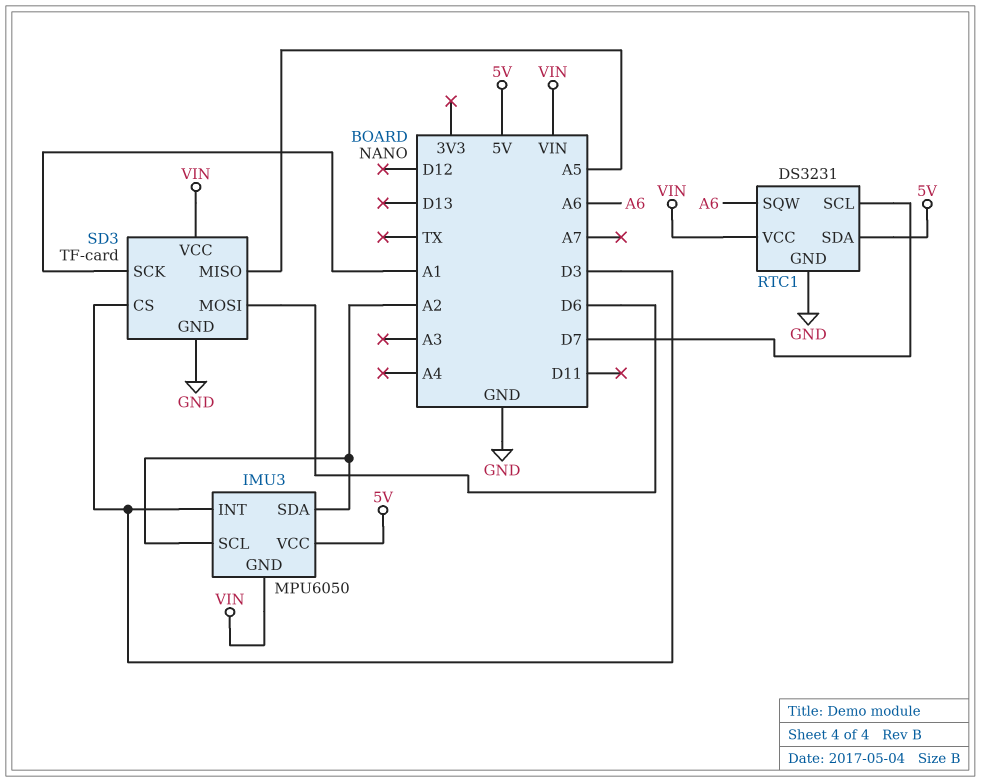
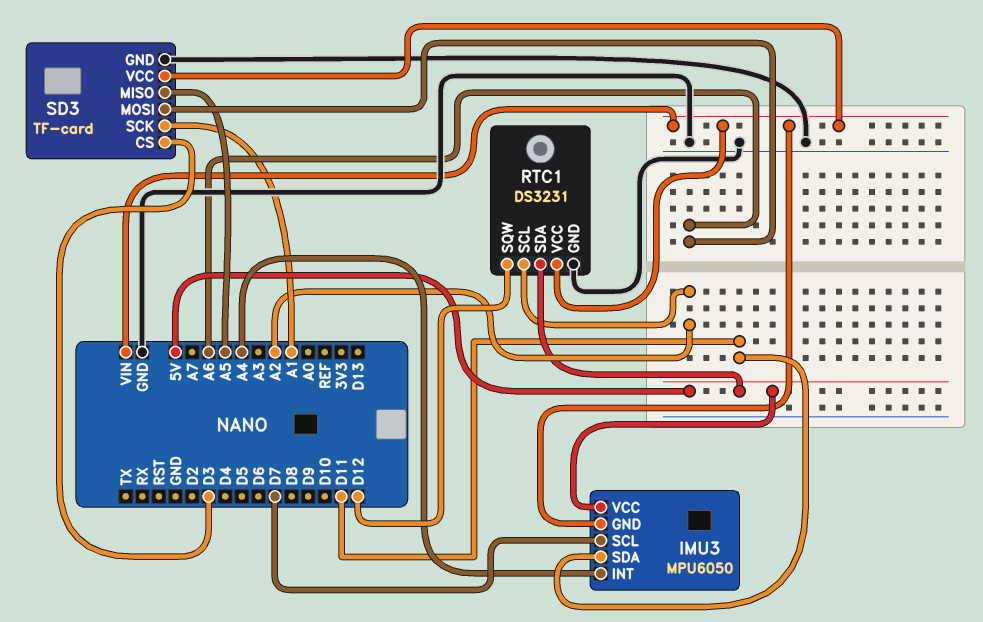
IMU3 pin INT: D3 -> A4
IMU3 pin SCL: A2 -> D7
IMU3 pin SDA: A2 -> D11
RTC1 pin SCL: D7 -> A2
RTC1 pin SQW: A6 -> D12
SD3 pin MOSI: D6 -> A6

